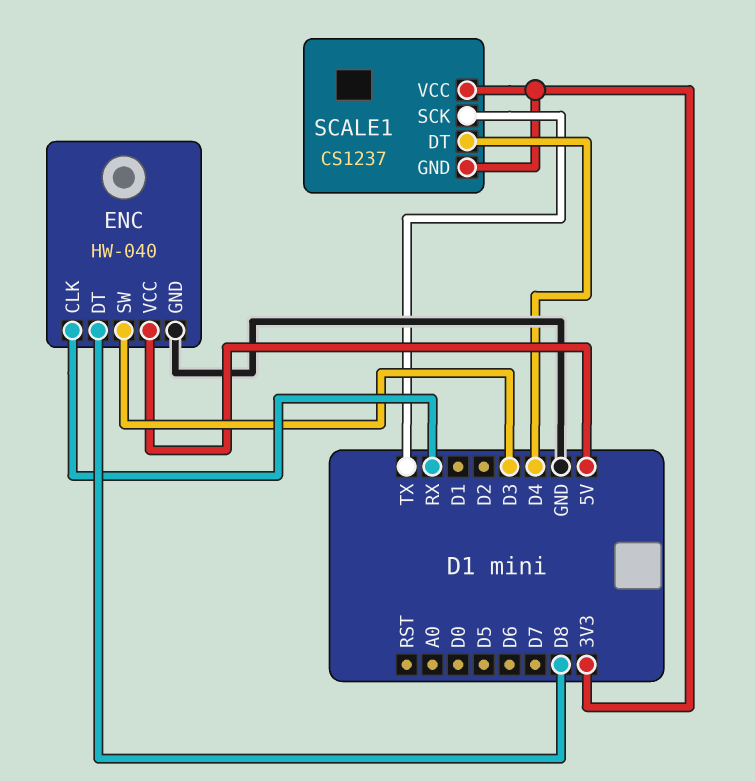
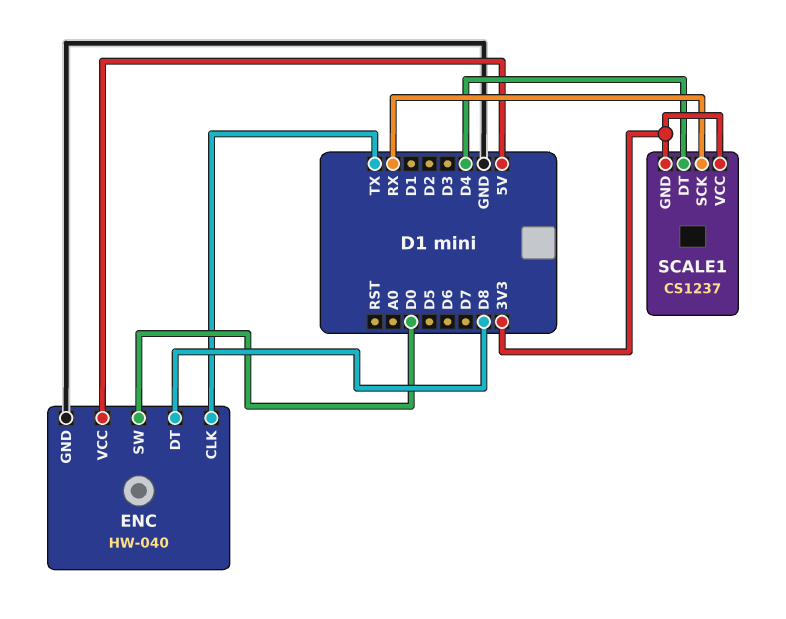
ENC pin CLK: RX -> TX
ENC pin SW: D3 -> D0
SCALE1 pin SCK: TX -> RX

